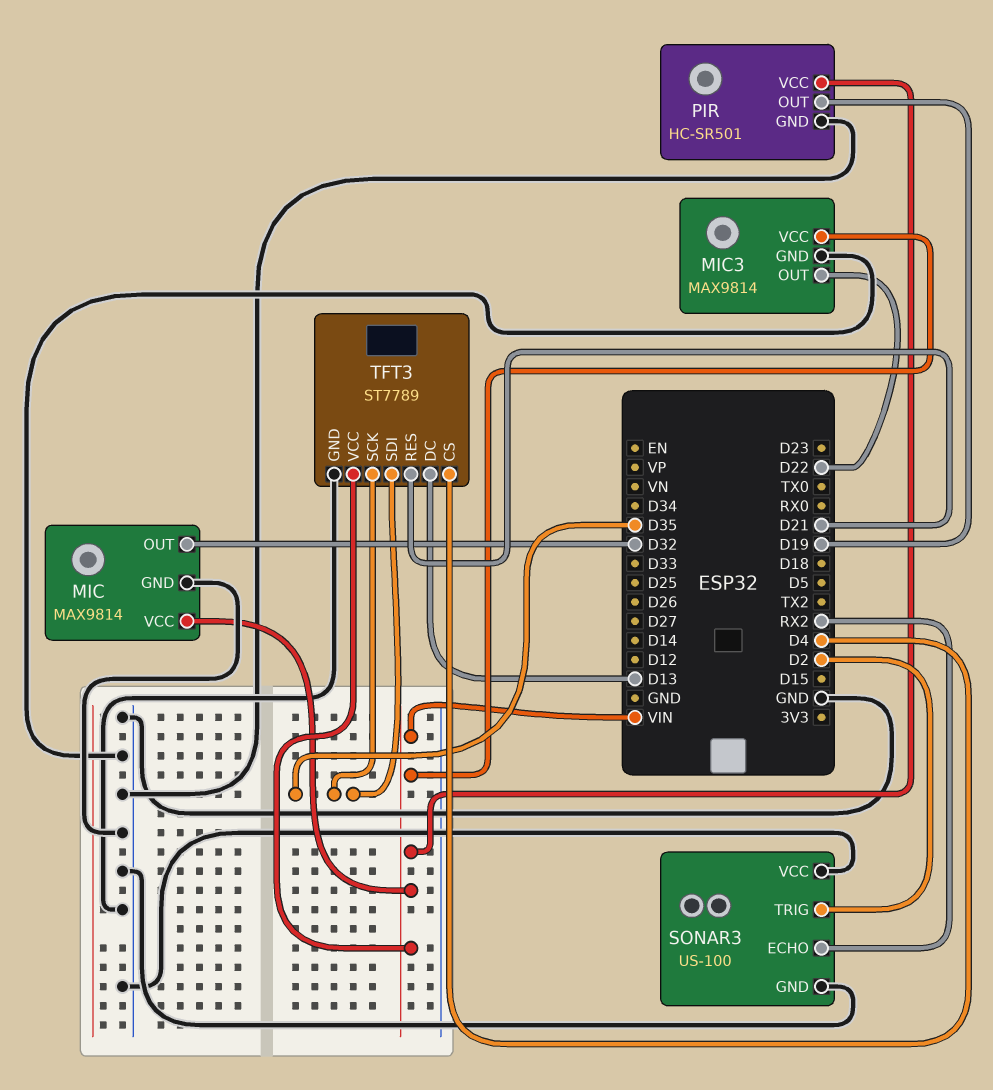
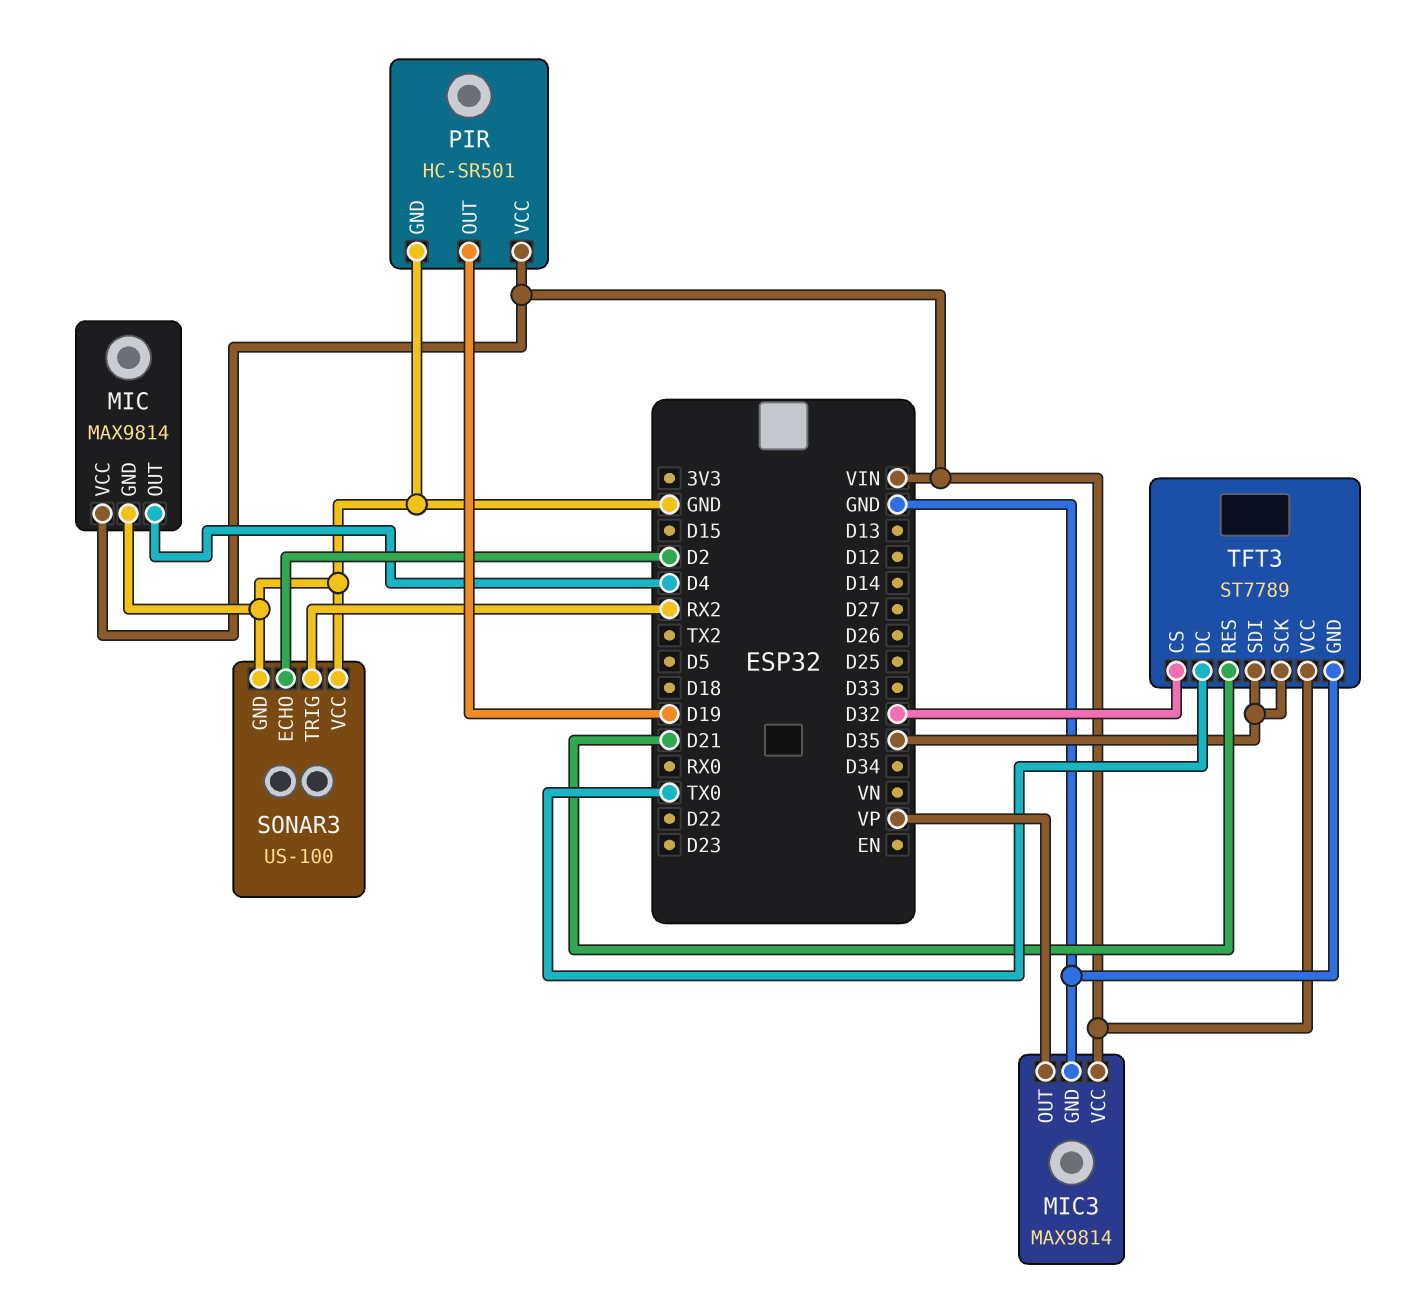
MIC pin OUT: D32 -> D4
MIC3 pin OUT: D22 -> VP
SONAR3 pin ECHO: RX2 -> D2
SONAR3 pin TRIG: D2 -> RX2
TFT3 pin CS: D4 -> D32
TFT3 pin DC: D13 -> TX0

